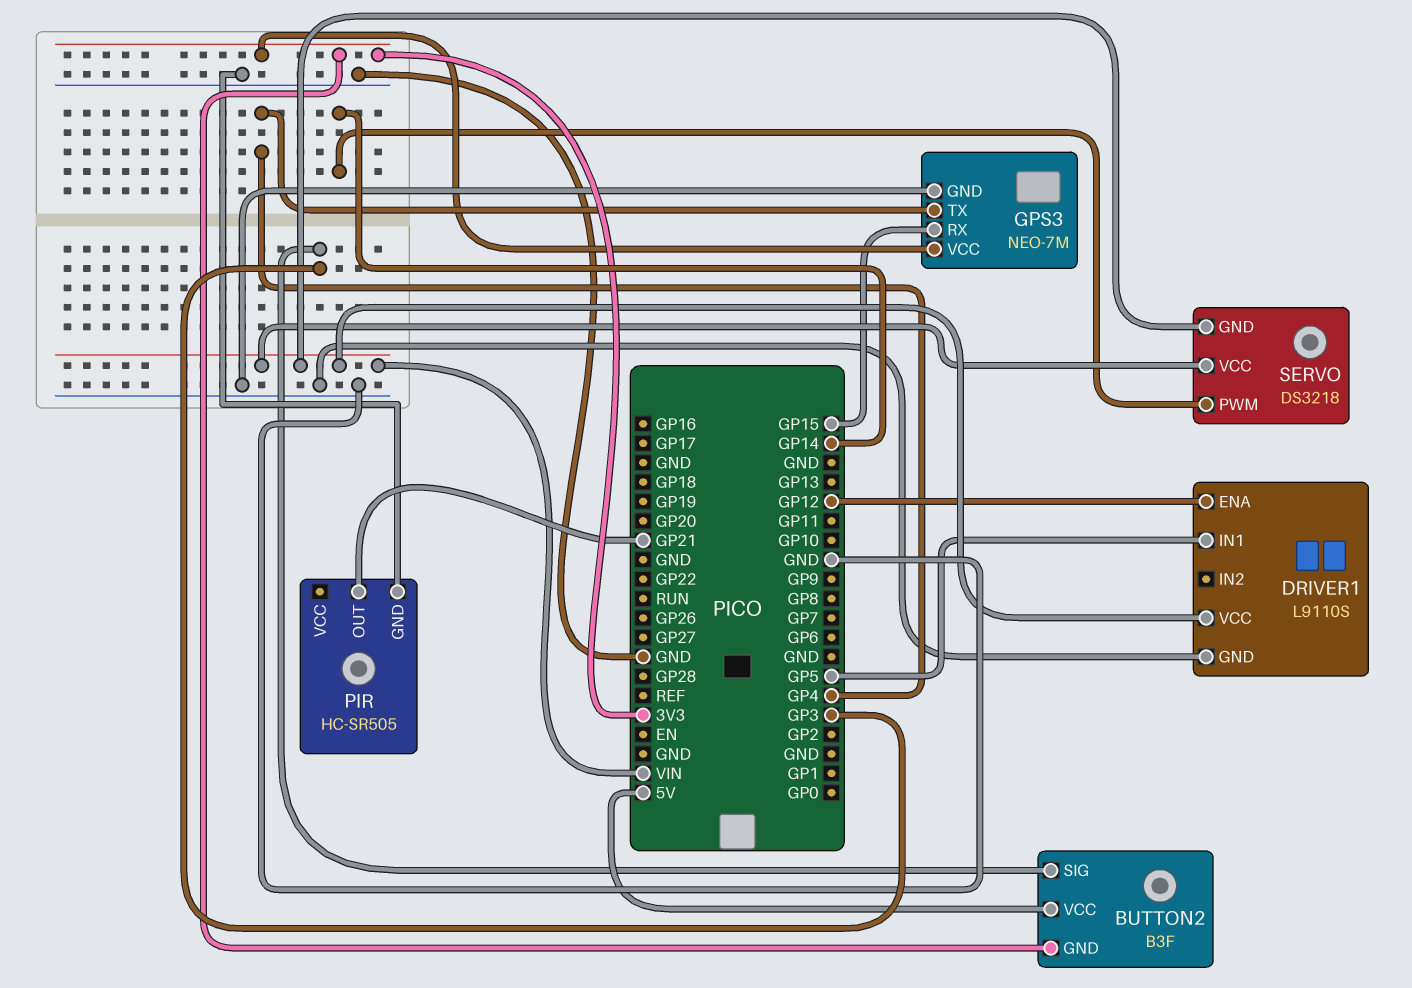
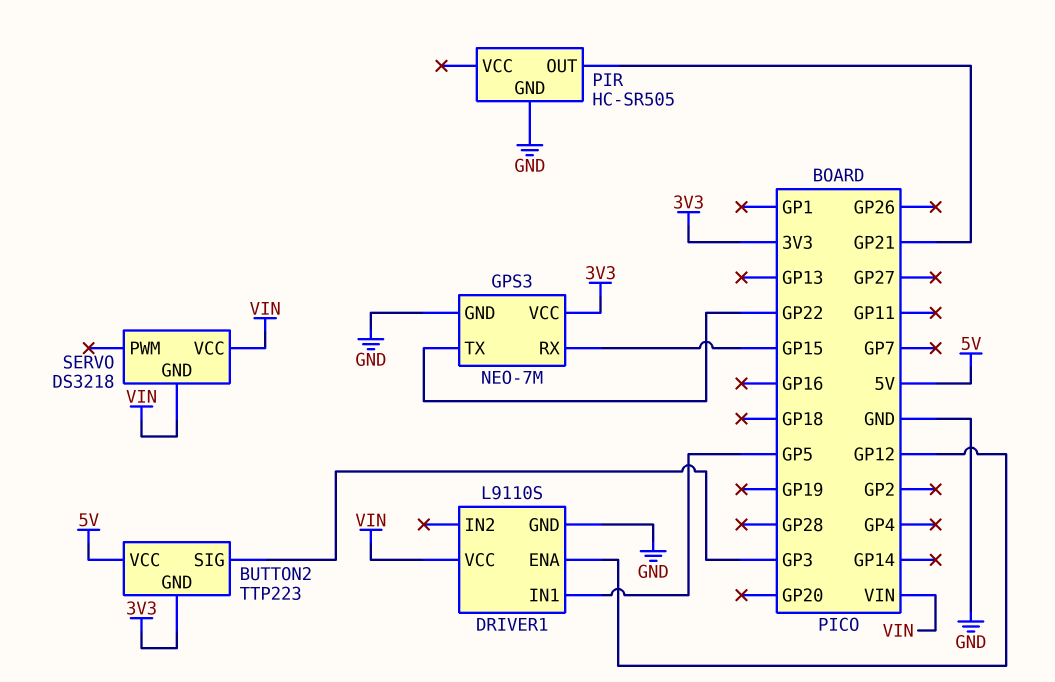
BUTTON2: B3F -> TTP223
GPS3 pin TX: GP4 -> GP22
SERVO pin PWM: GP14 -> none

